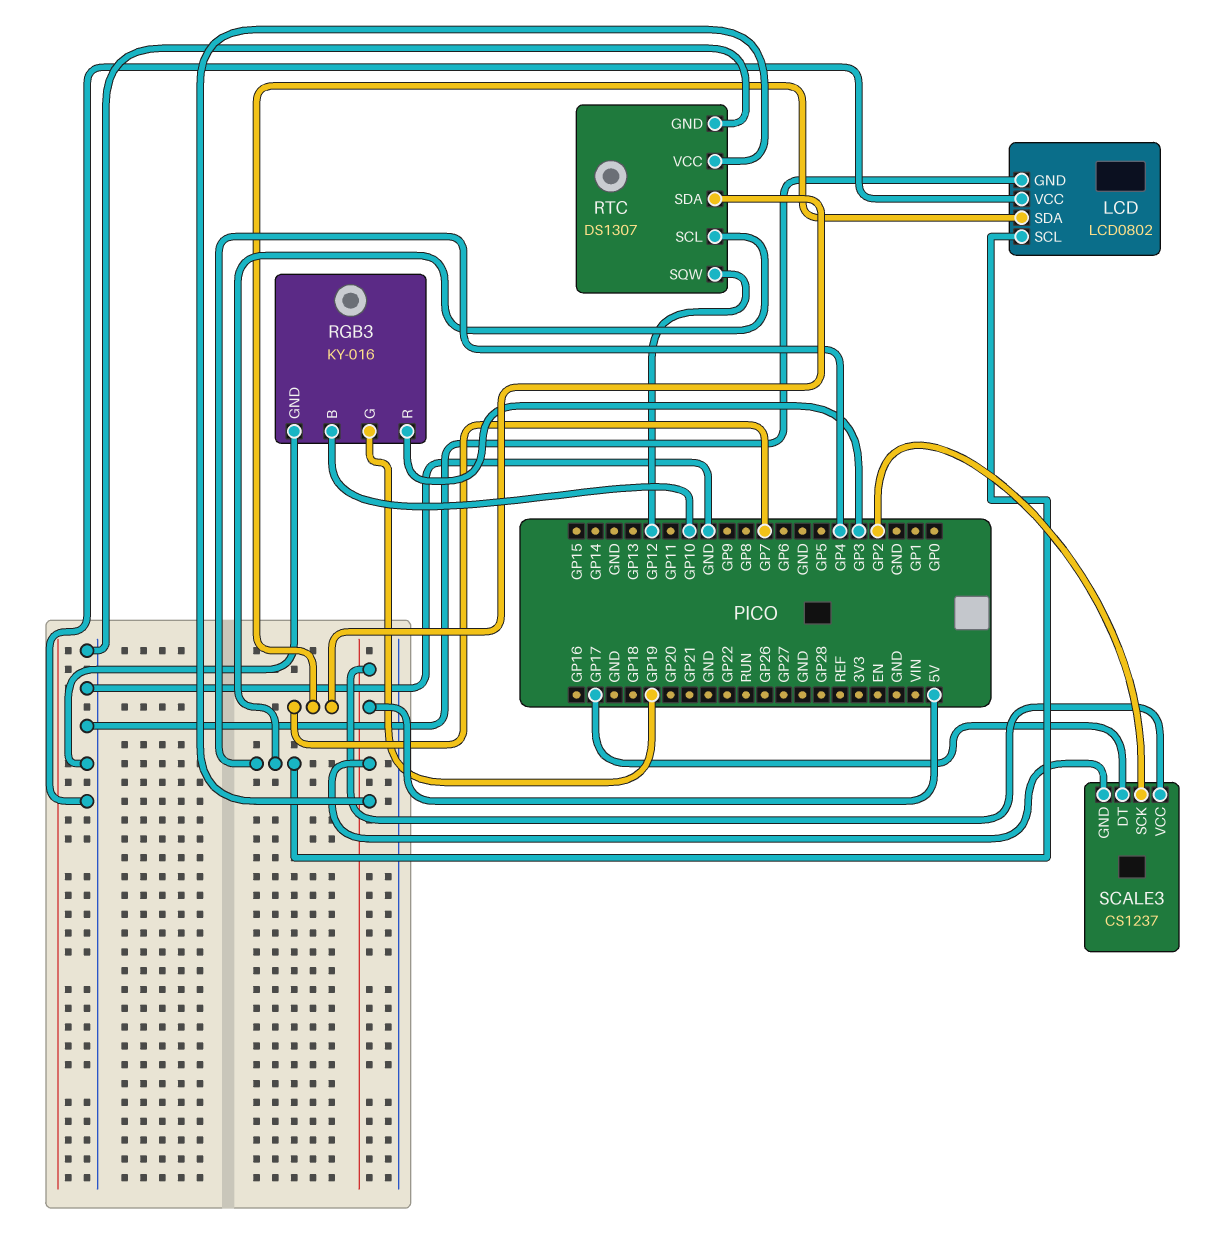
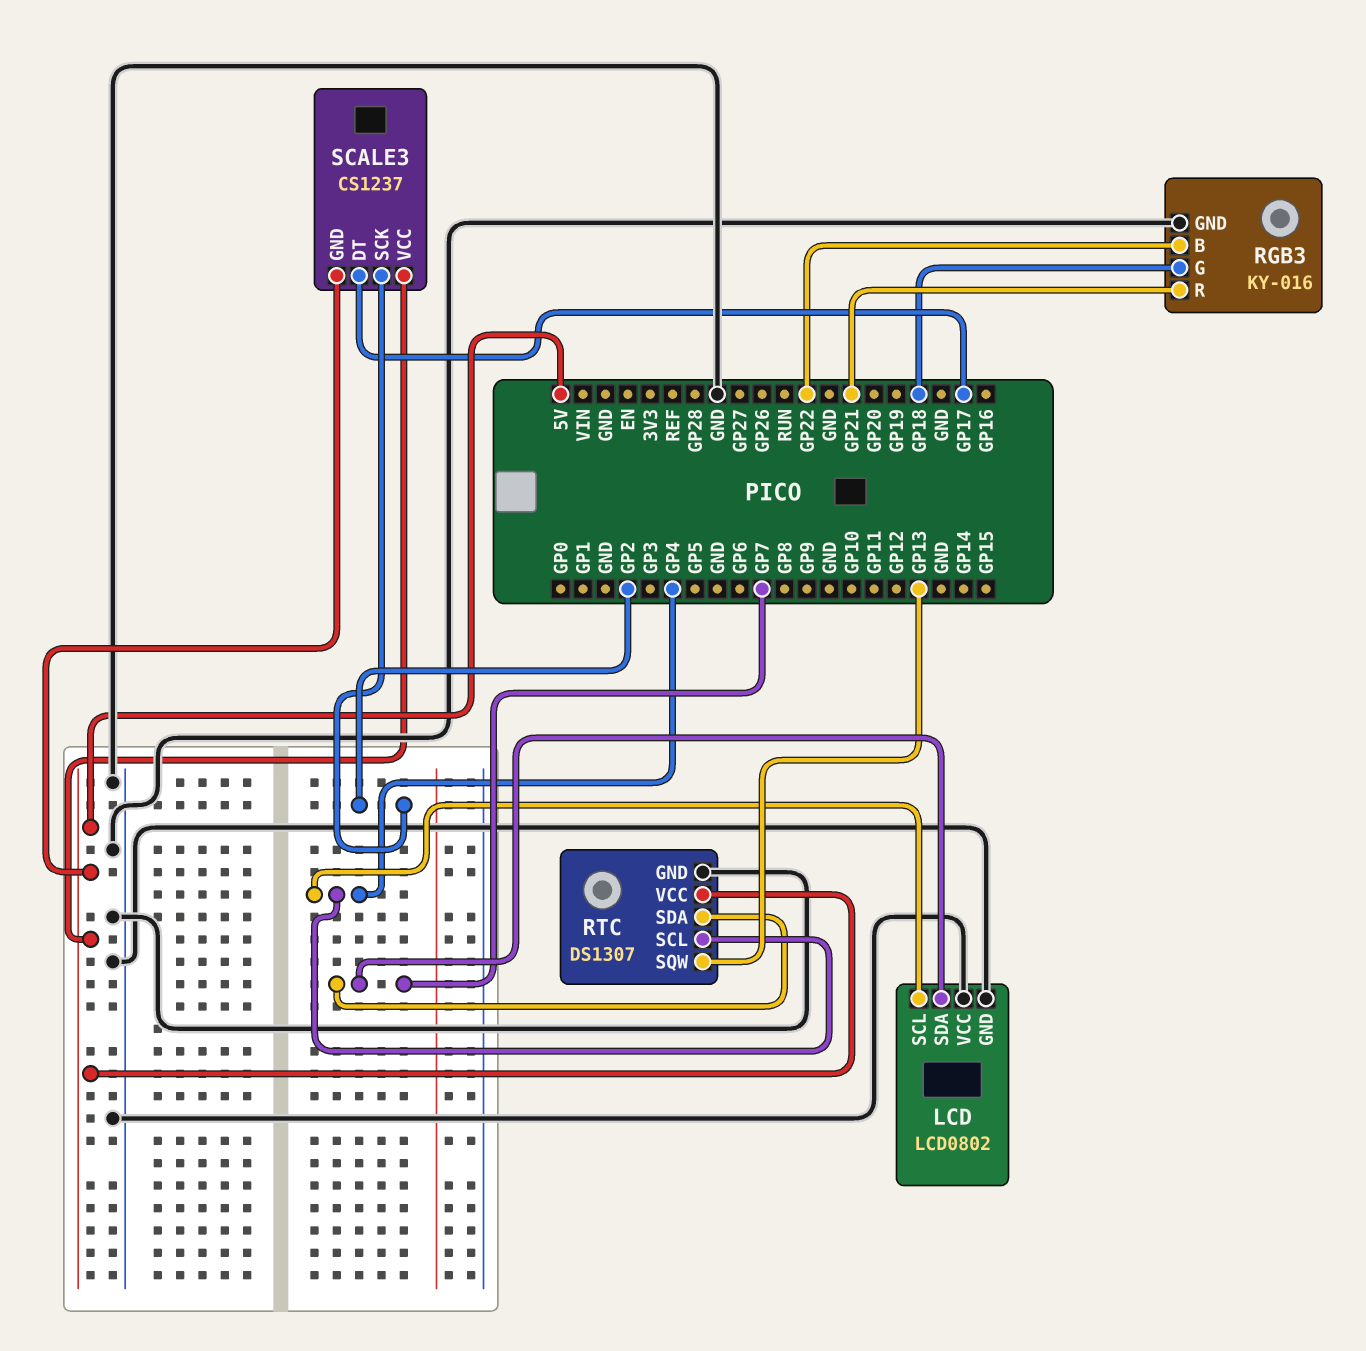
RGB3 pin B: GP10 -> GP22
RGB3 pin G: GP19 -> GP18
RGB3 pin R: GP3 -> GP21
RTC pin SQW: GP12 -> GP13

